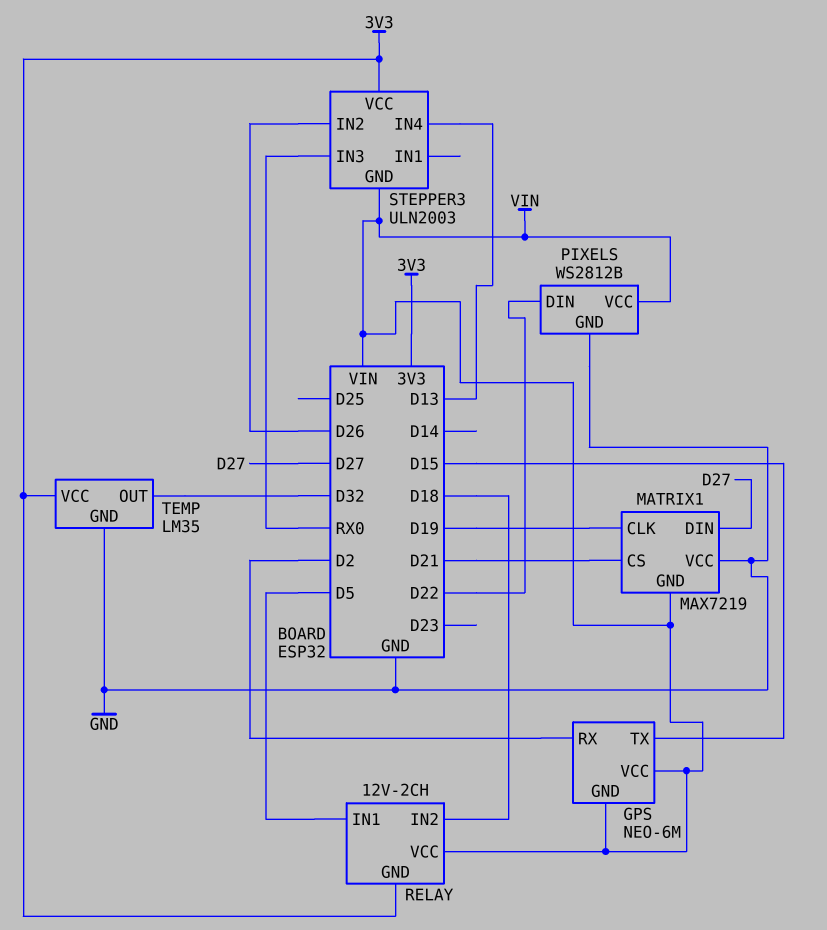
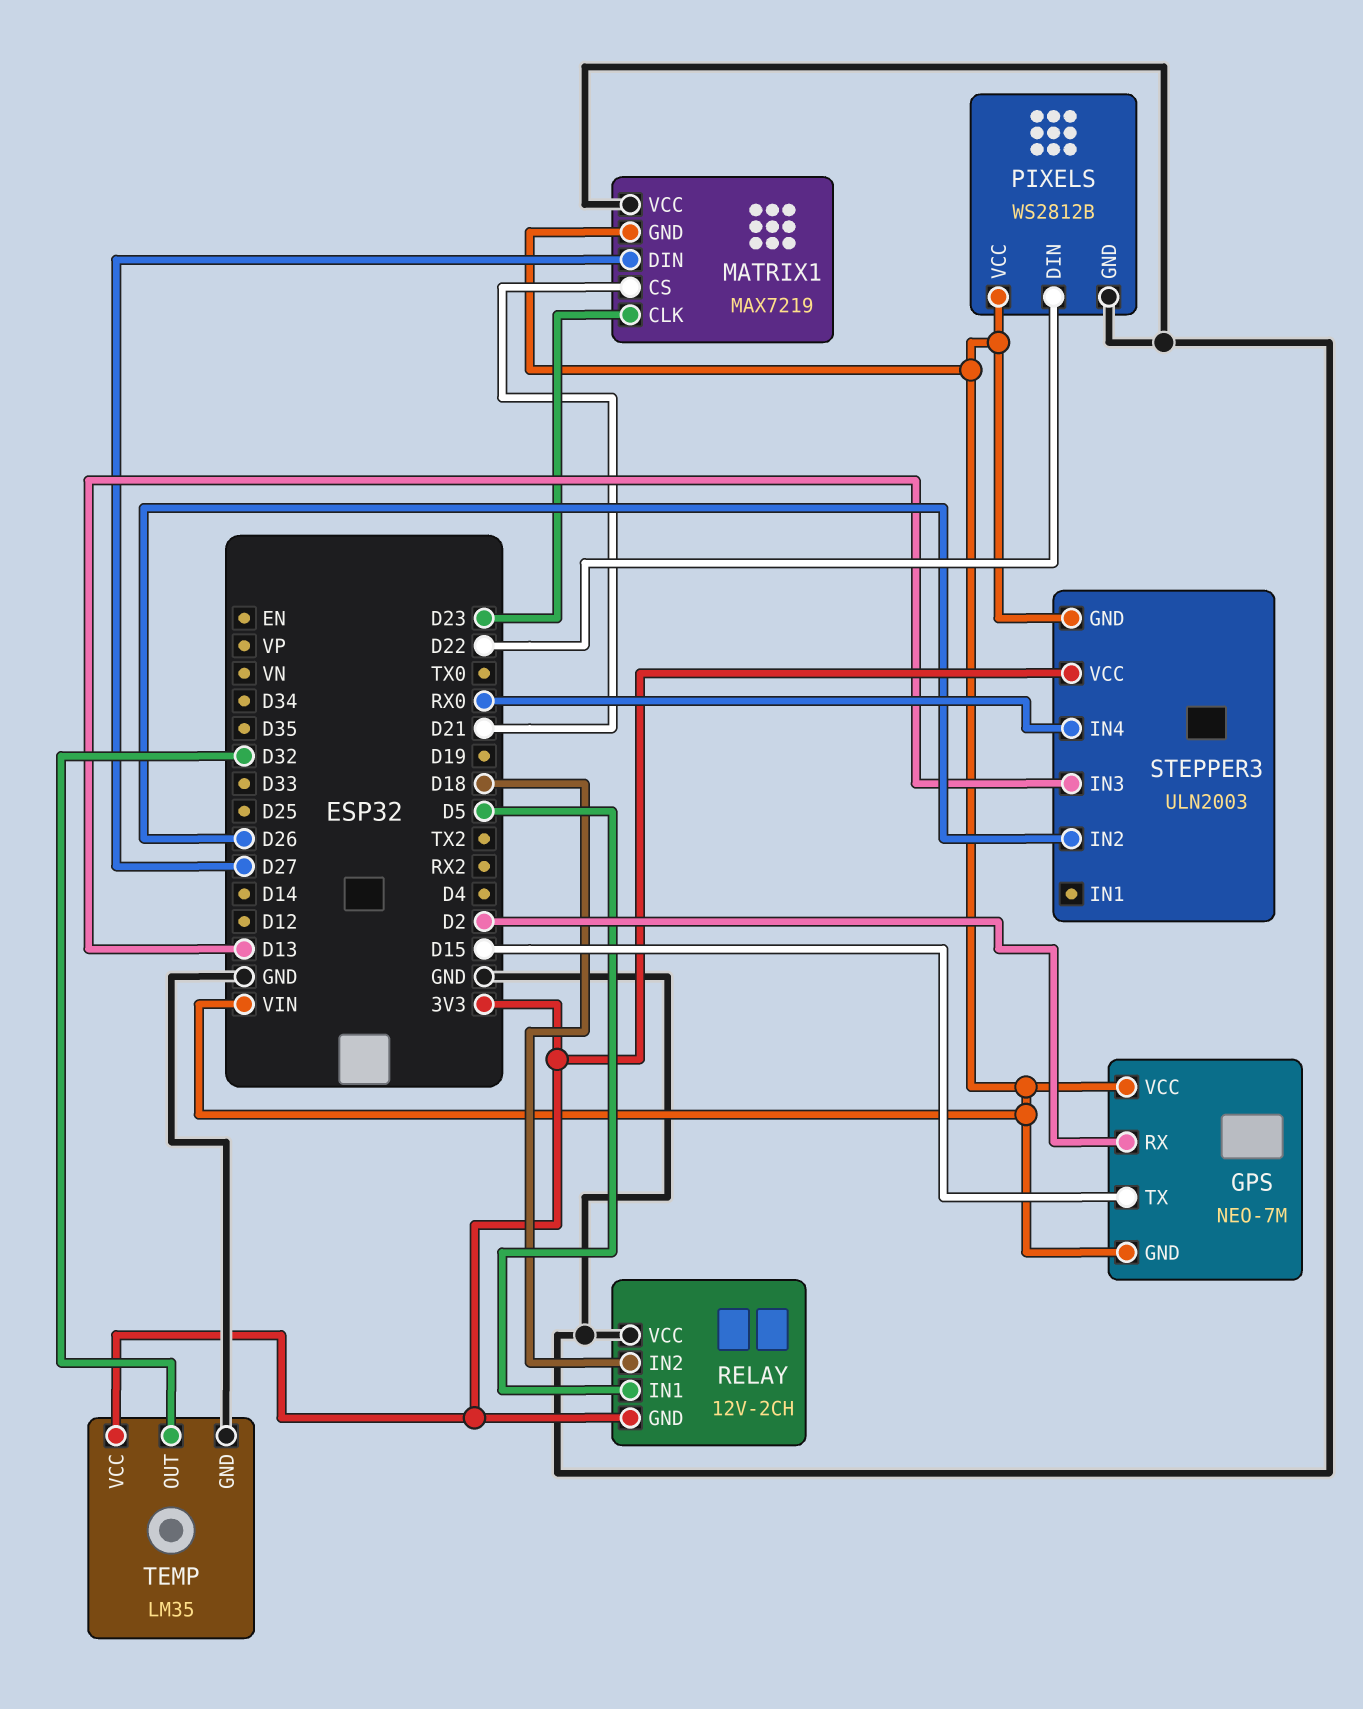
GPS: NEO-6M -> NEO-7M
MATRIX1 pin CLK: D19 -> D23
RELAY pin VCC: VIN -> GND
STEPPER3 pin IN3: RX0 -> D13
STEPPER3 pin IN4: D13 -> RX0

